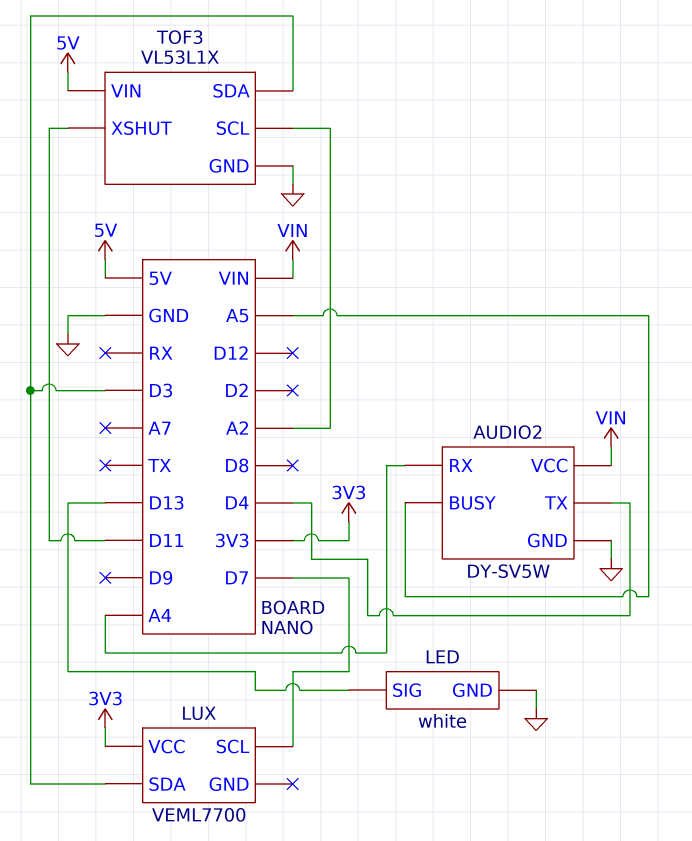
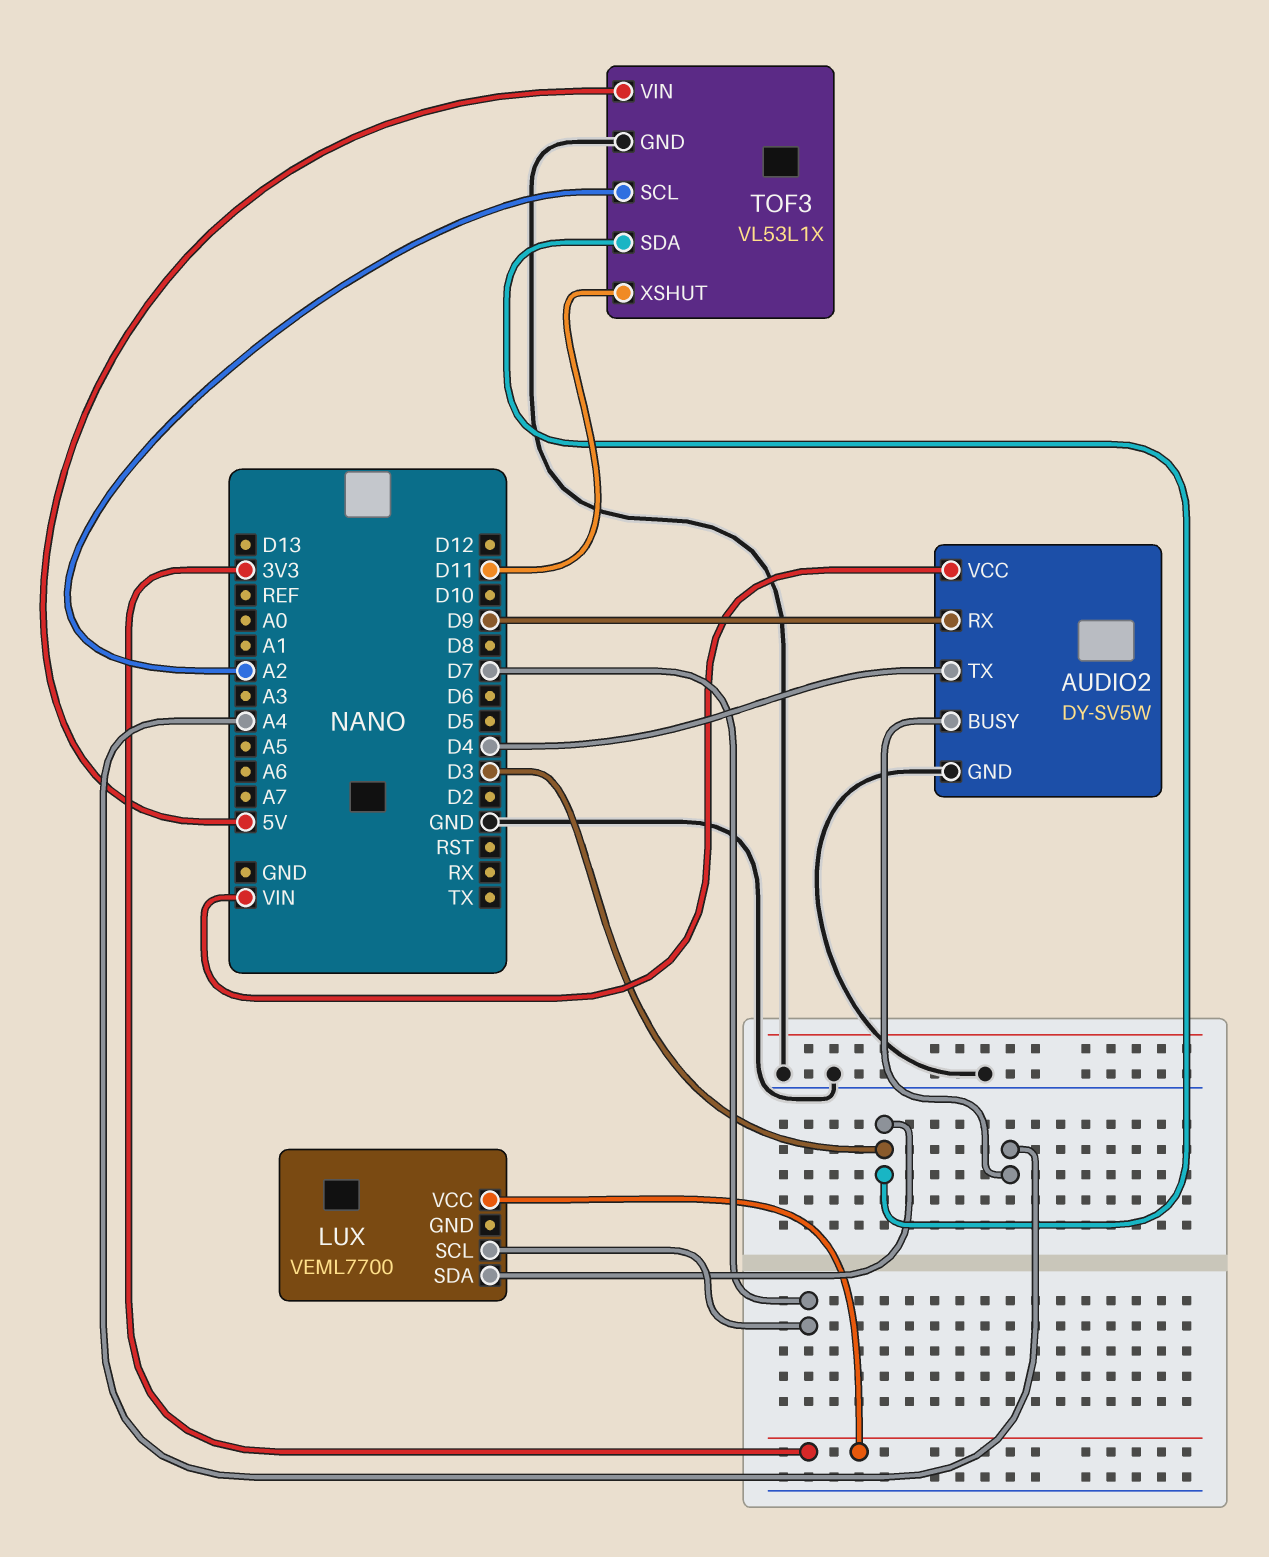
AUDIO2 pin BUSY: A5 -> A4
AUDIO2 pin RX: A4 -> D9
LED: white -> none
LED pin GND: GND -> none
LED pin SIG: D13 -> none

